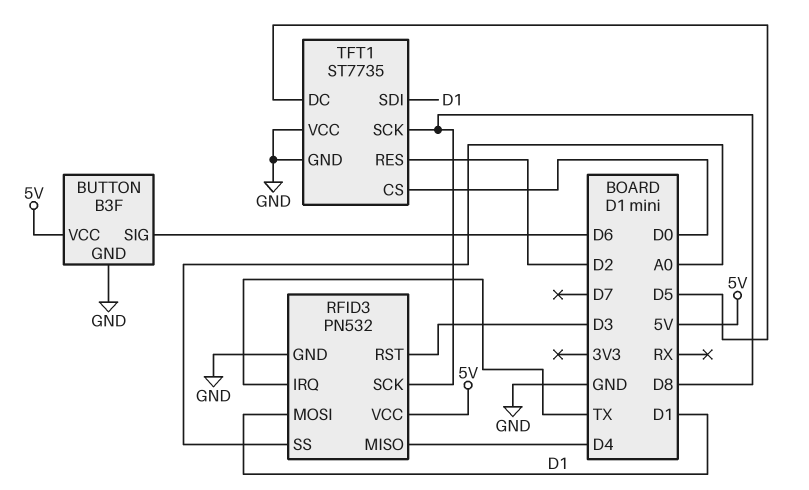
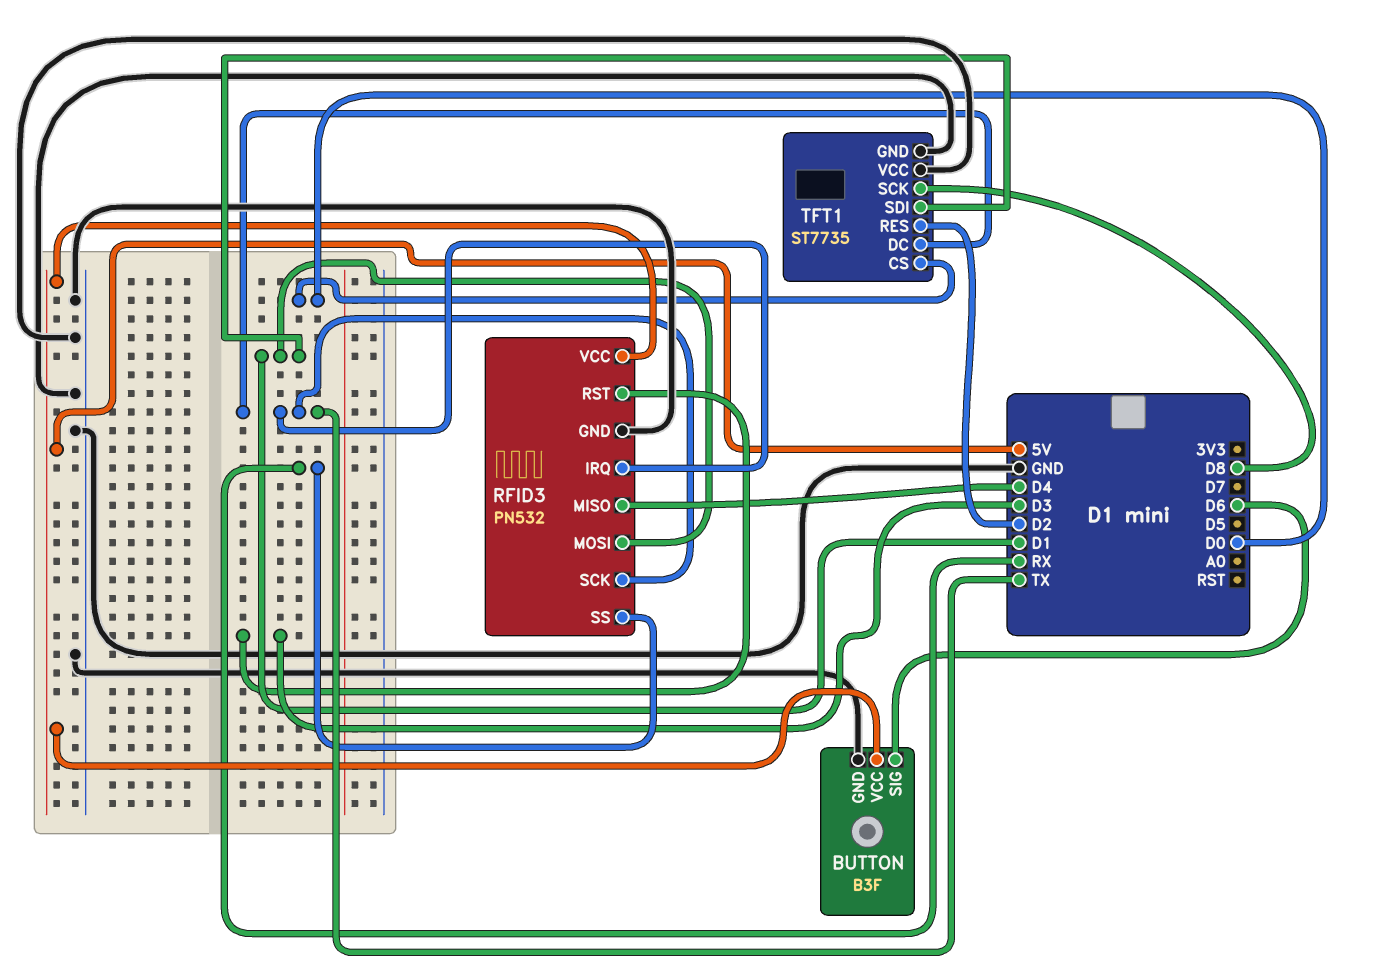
RFID3 pin SCK: D8 -> TX
RFID3 pin SS: A0 -> RX
TFT1 pin DC: D5 -> TX

